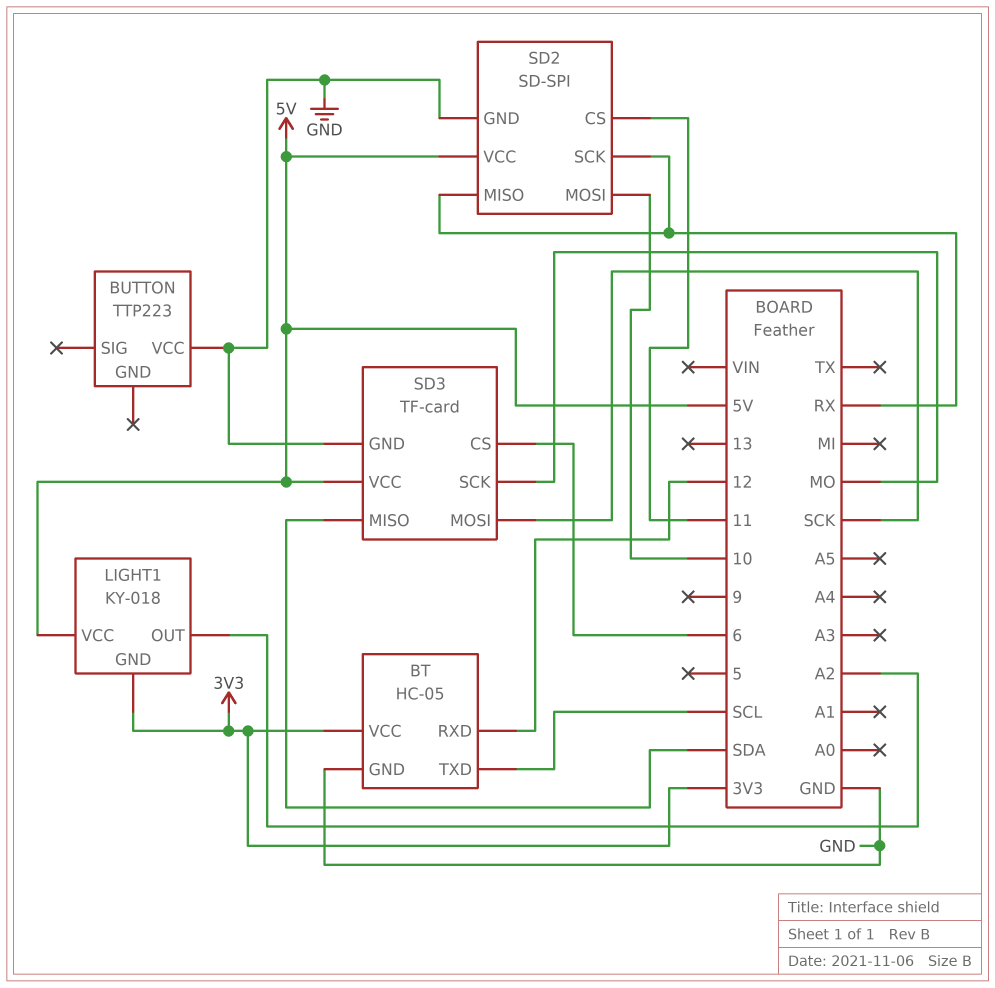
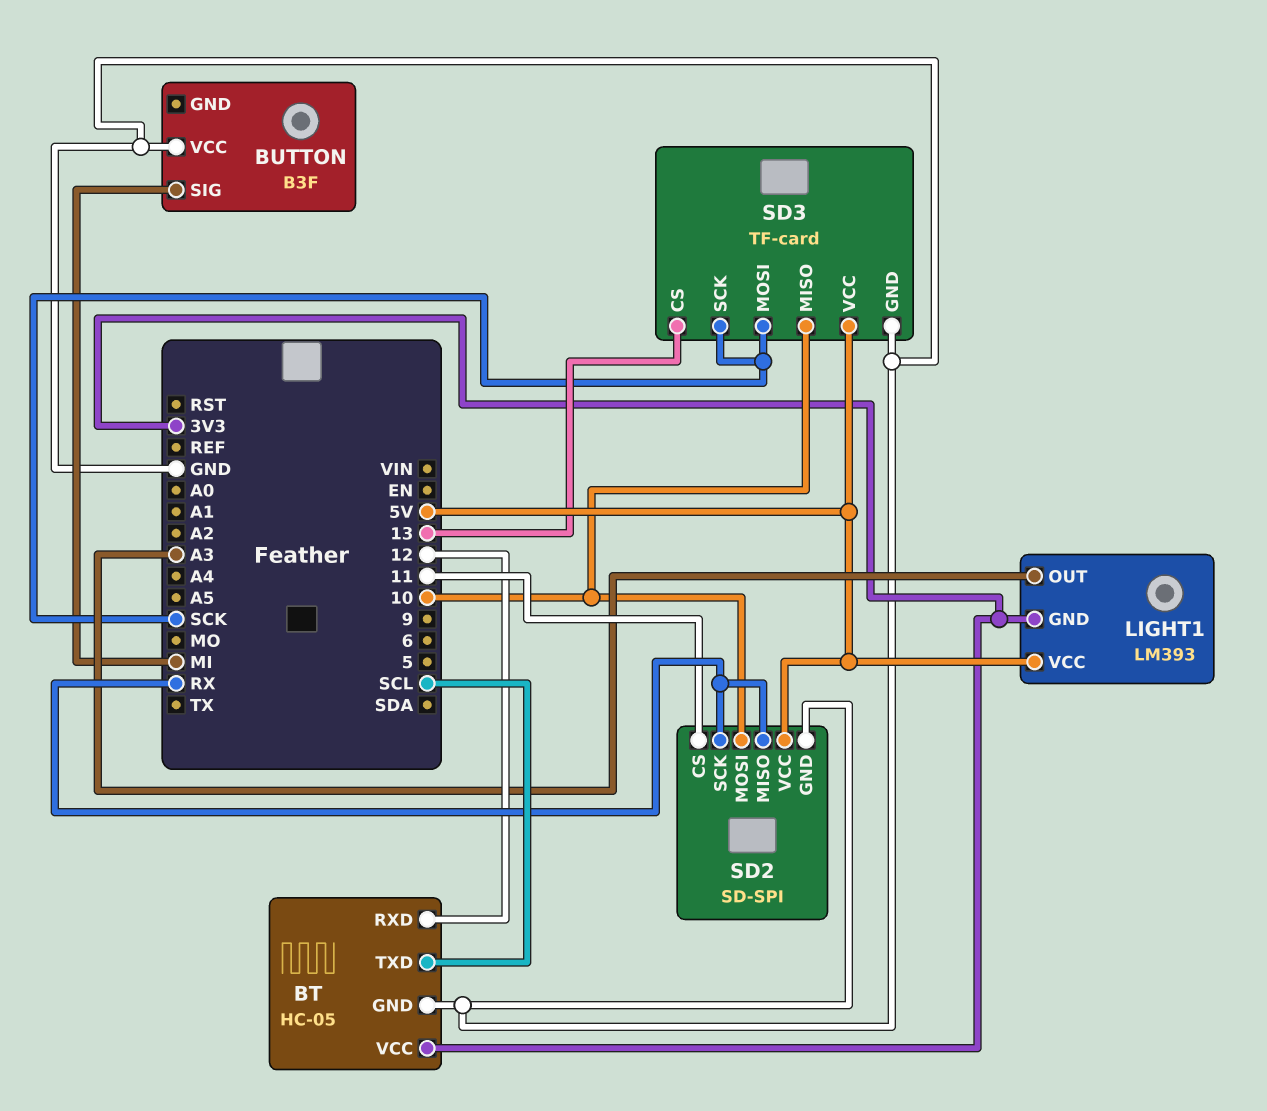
BUTTON: TTP223 -> B3F
BUTTON pin SIG: none -> MI
LIGHT1: KY-018 -> LM393
LIGHT1 pin OUT: A2 -> A3
SD3 pin CS: 6 -> 13
SD3 pin MISO: SDA -> 10
SD3 pin SCK: MO -> SCK

